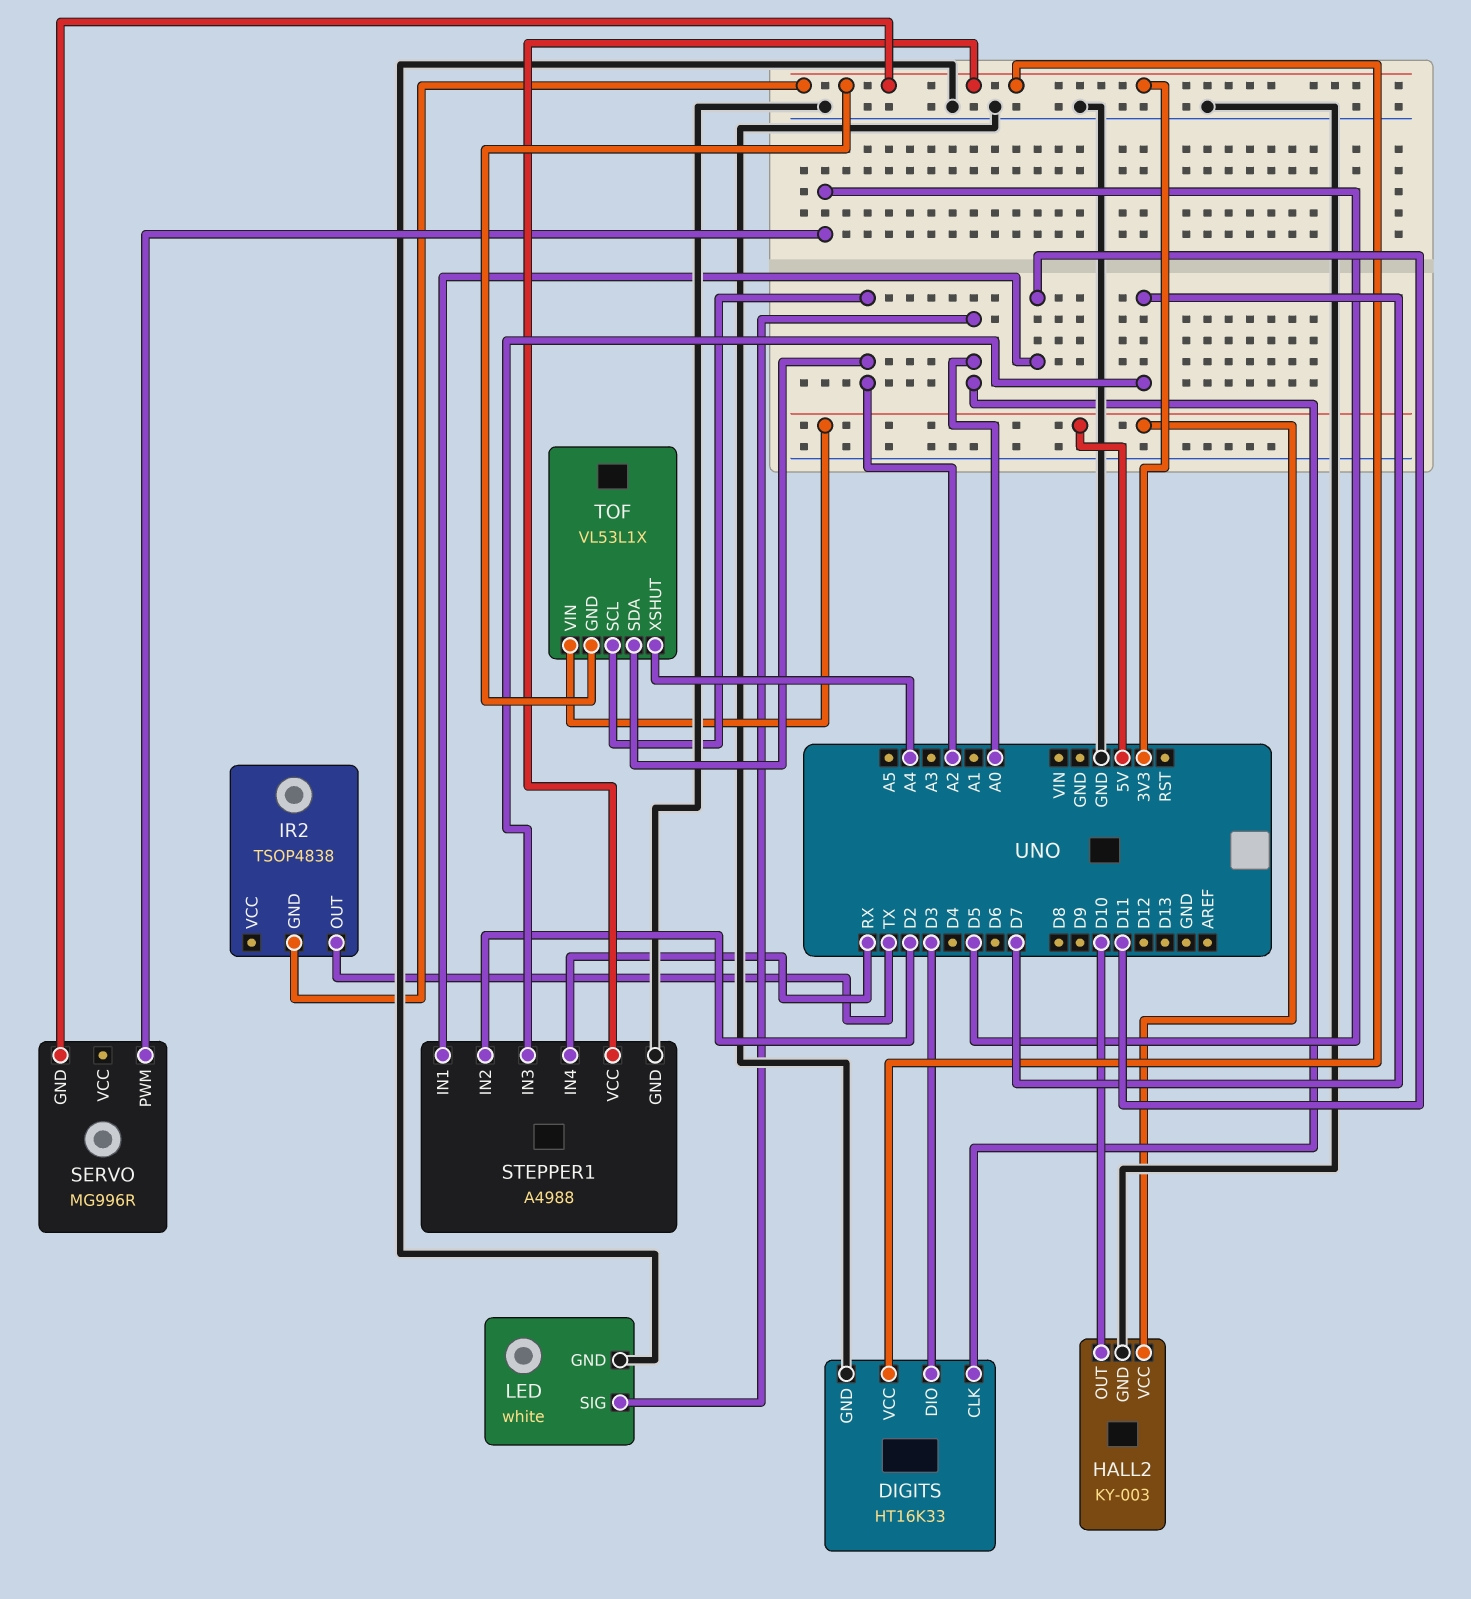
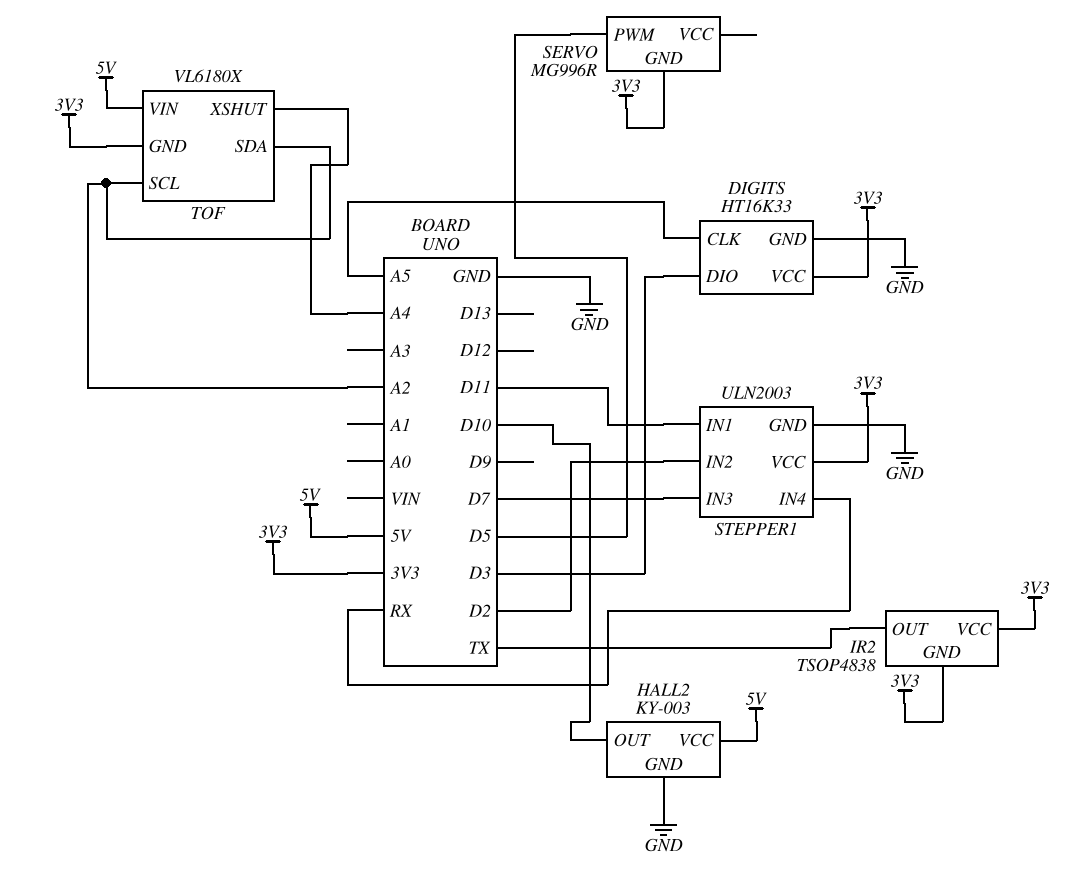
DIGITS pin CLK: A0 -> A5
IR2 pin VCC: none -> 3V3
LED: white -> none
LED pin GND: GND -> none
LED pin SIG: A0 -> none
STEPPER1: A4988 -> ULN2003
TOF: VL53L1X -> VL6180X

